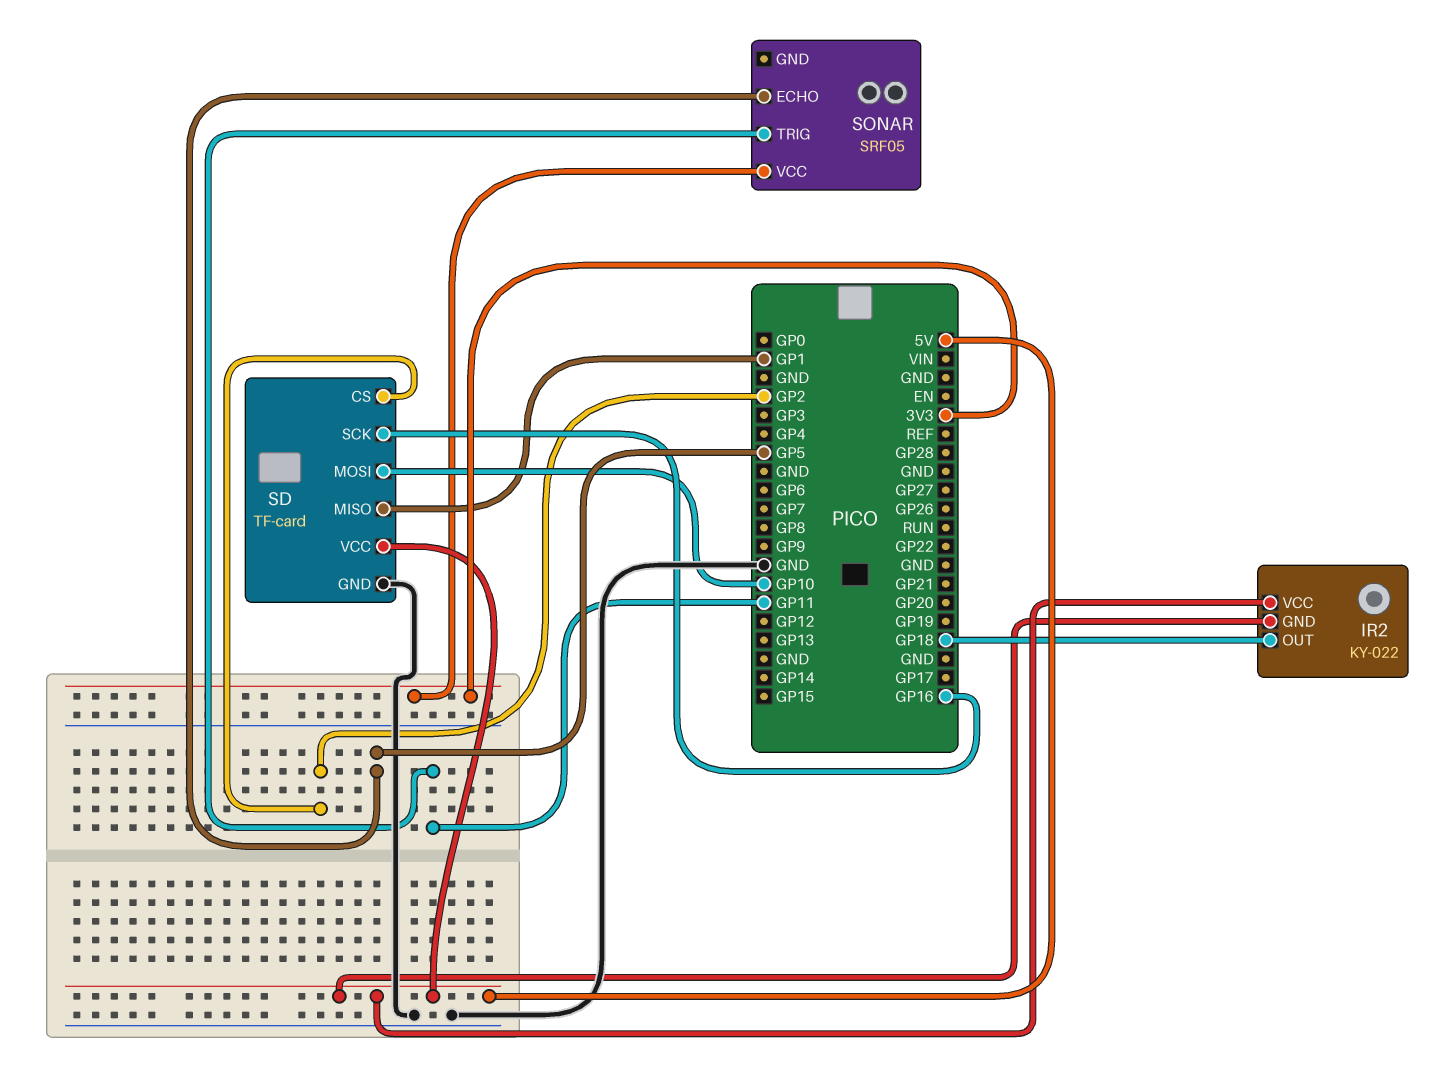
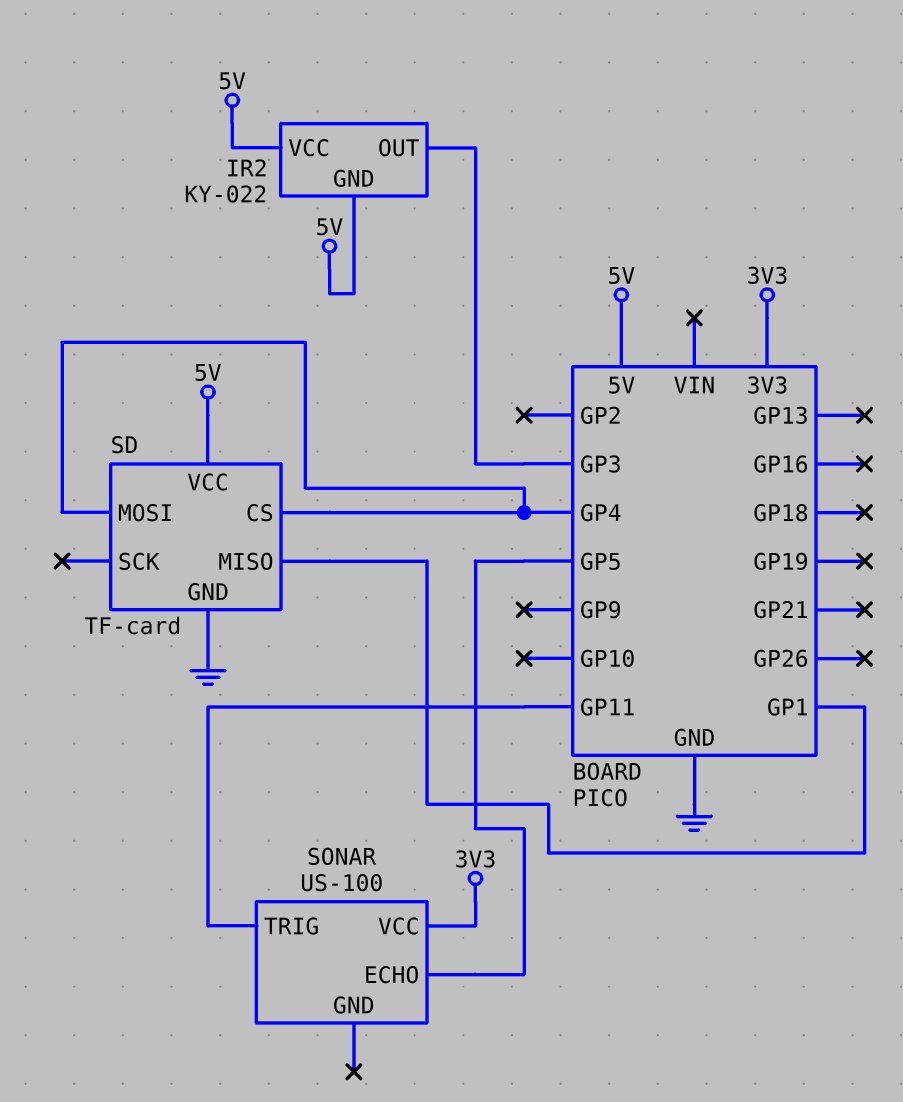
IR2 pin OUT: GP18 -> GP3
SD pin CS: GP2 -> GP4
SD pin MOSI: GP10 -> GP4
SD pin SCK: GP16 -> none
SONAR: SRF05 -> US-100

